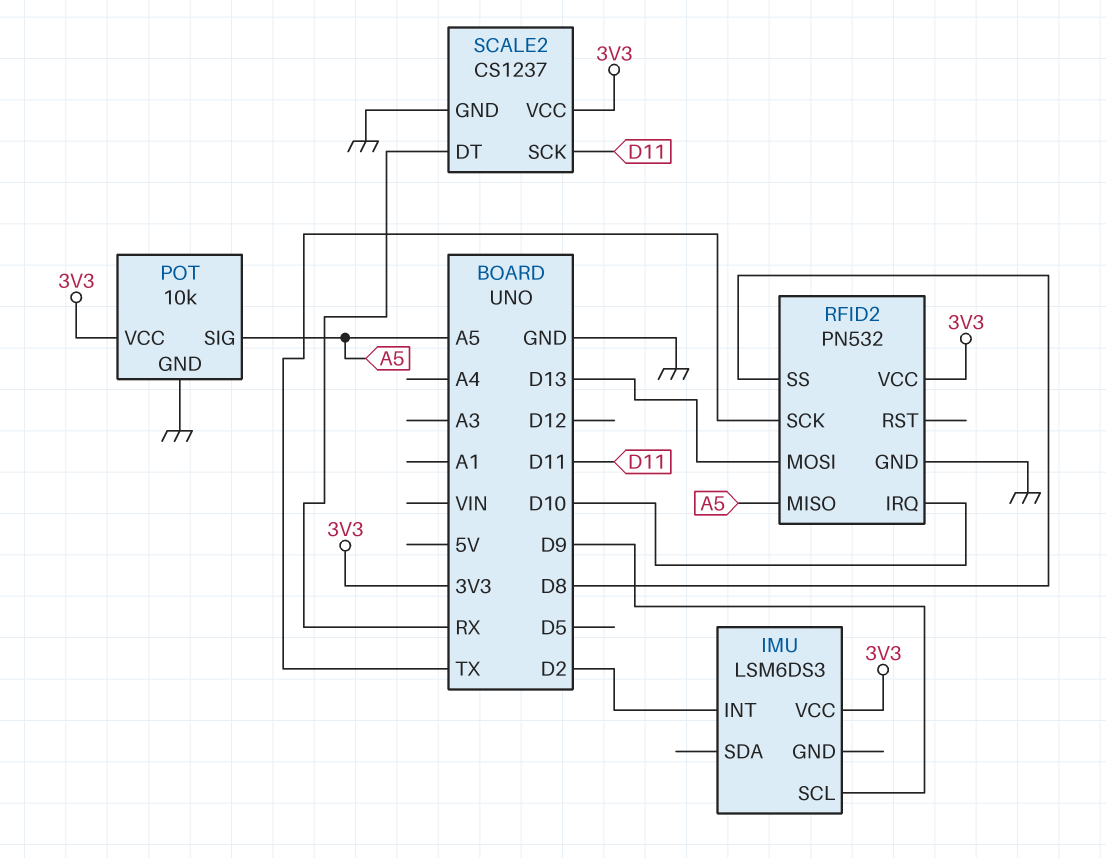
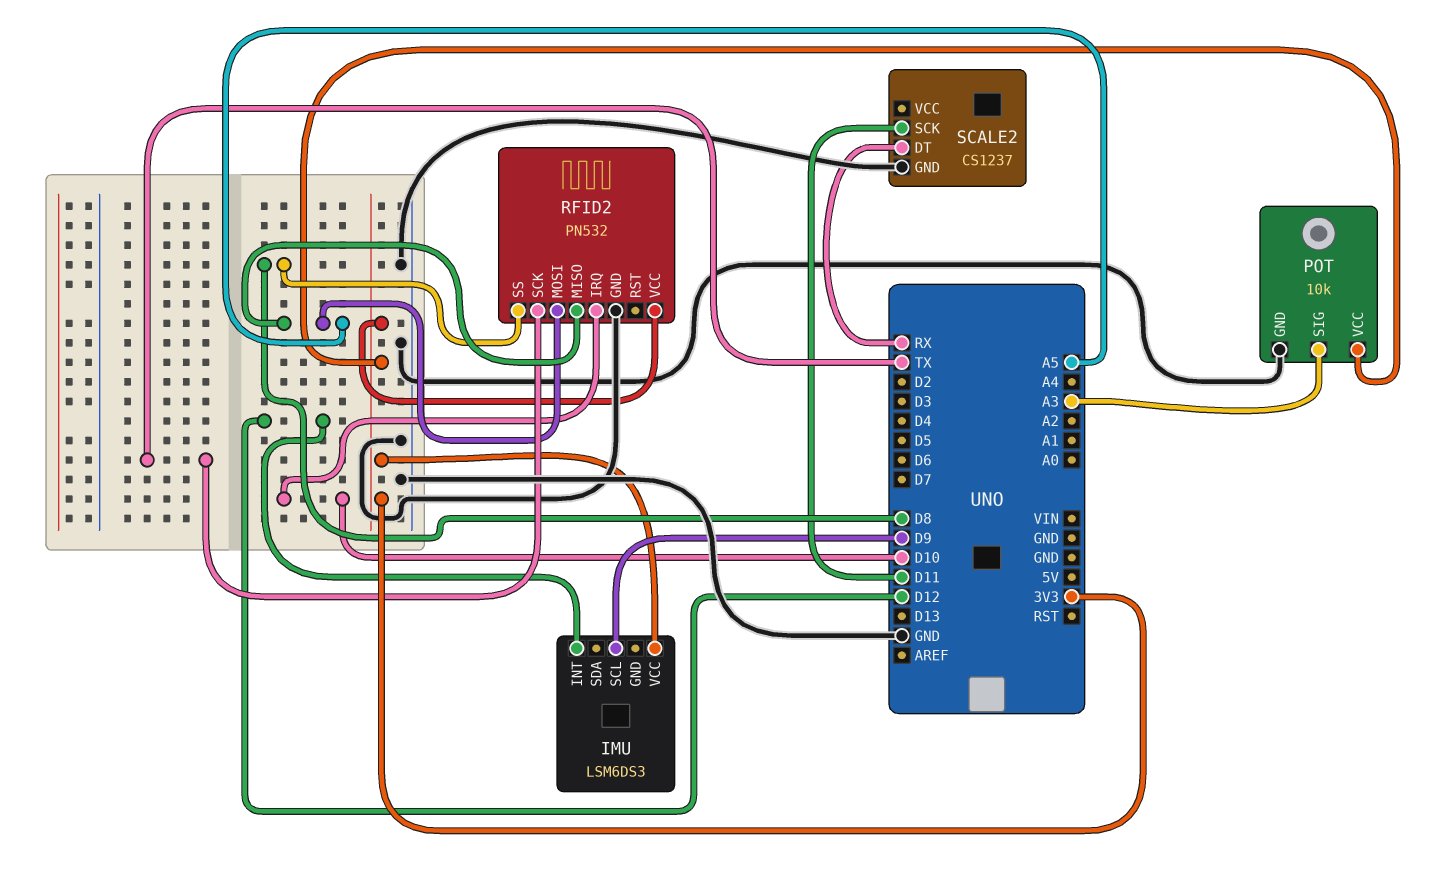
IMU pin INT: D2 -> D12
POT pin SIG: A5 -> A3
RFID2 pin MOSI: D13 -> A5
SCALE2 pin VCC: 3V3 -> none

